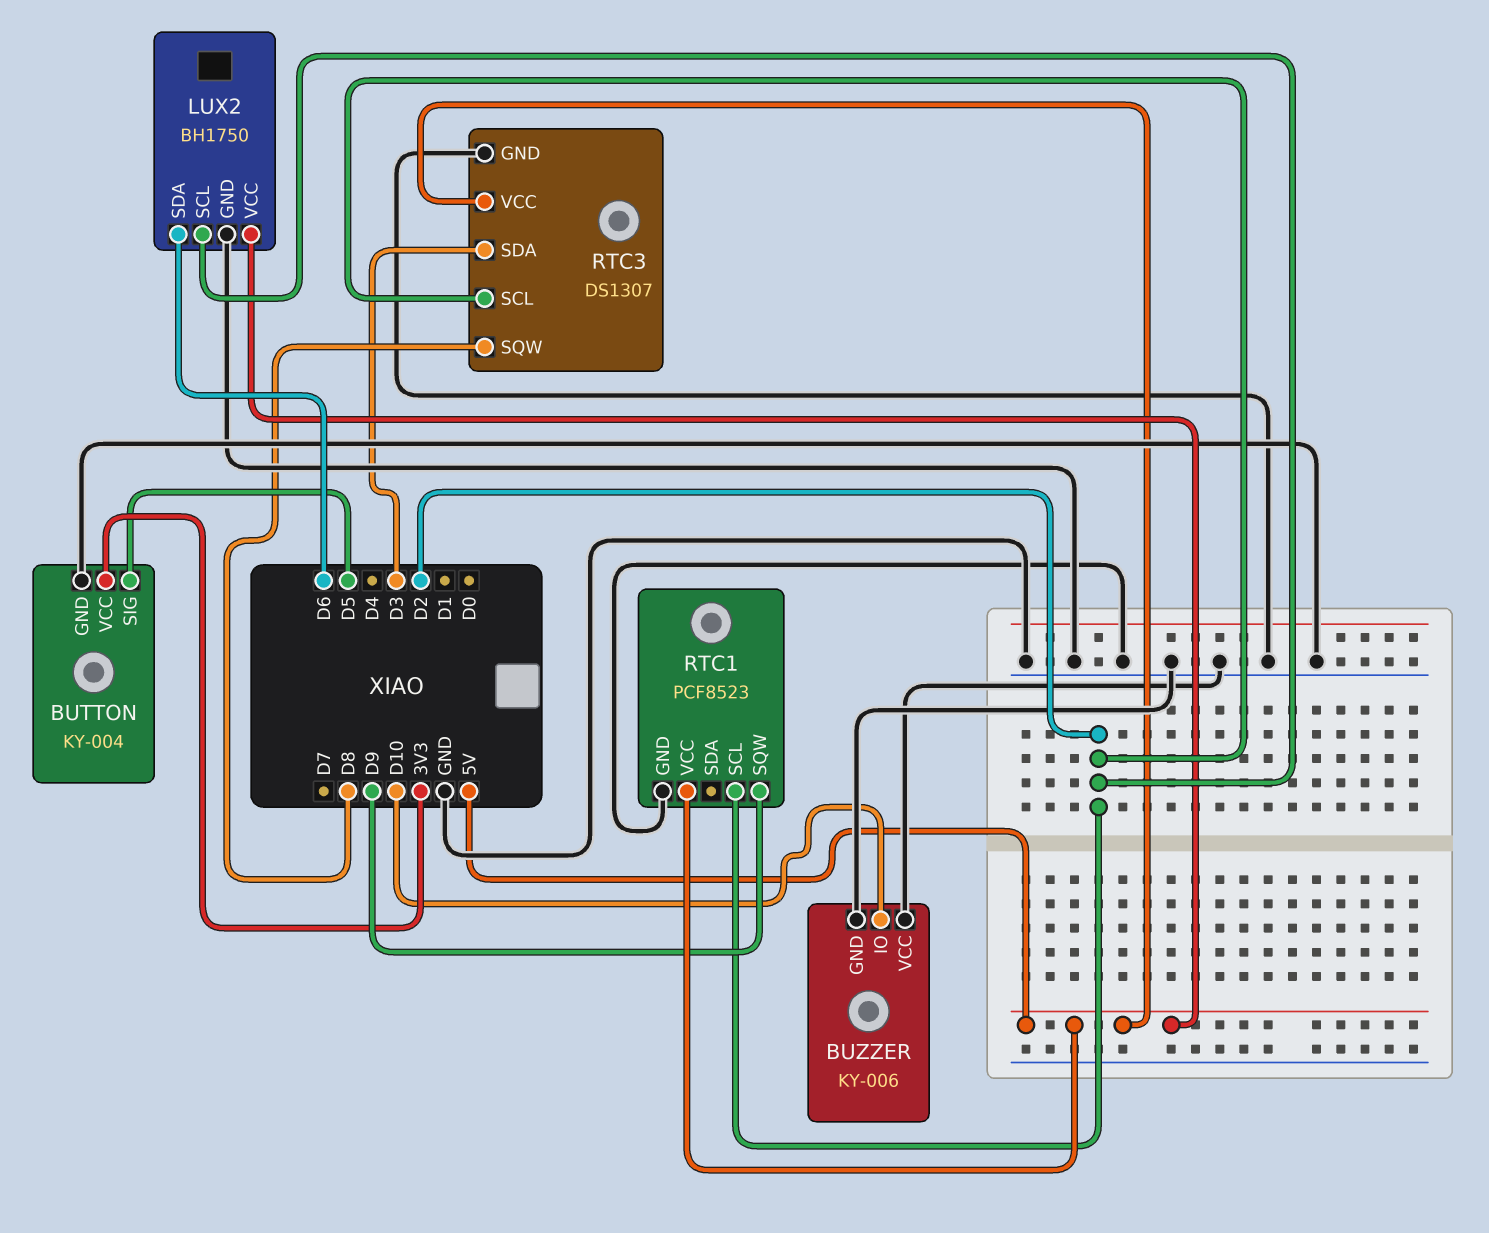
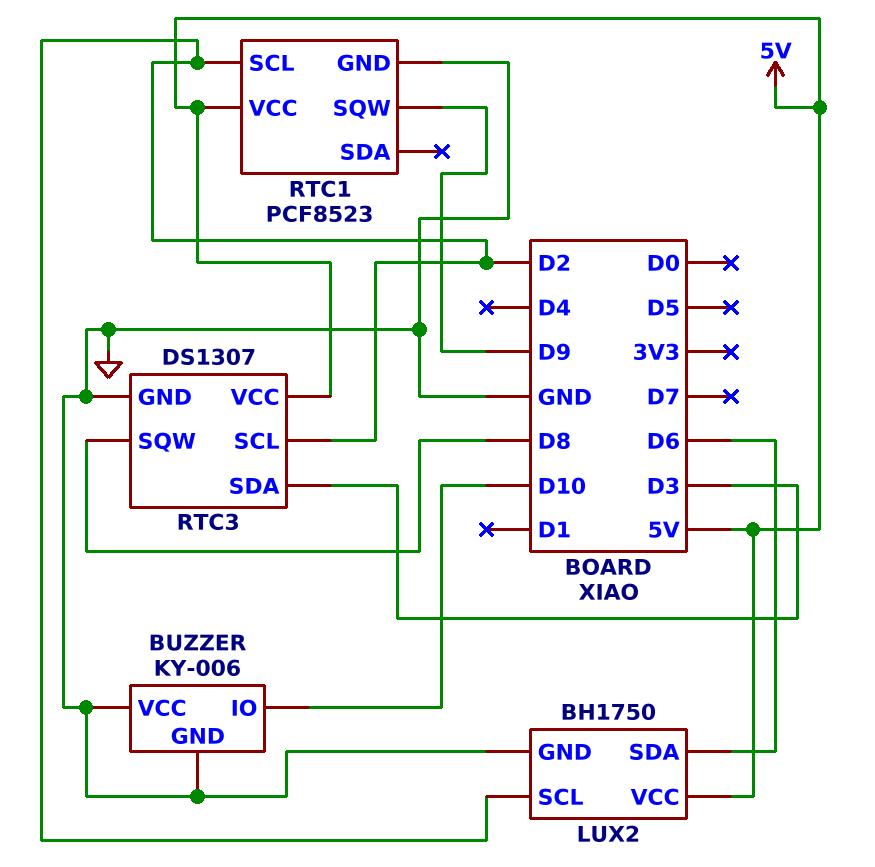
BUTTON: KY-004 -> none
BUTTON pin GND: GND -> none
BUTTON pin SIG: D5 -> none
BUTTON pin VCC: 3V3 -> none

